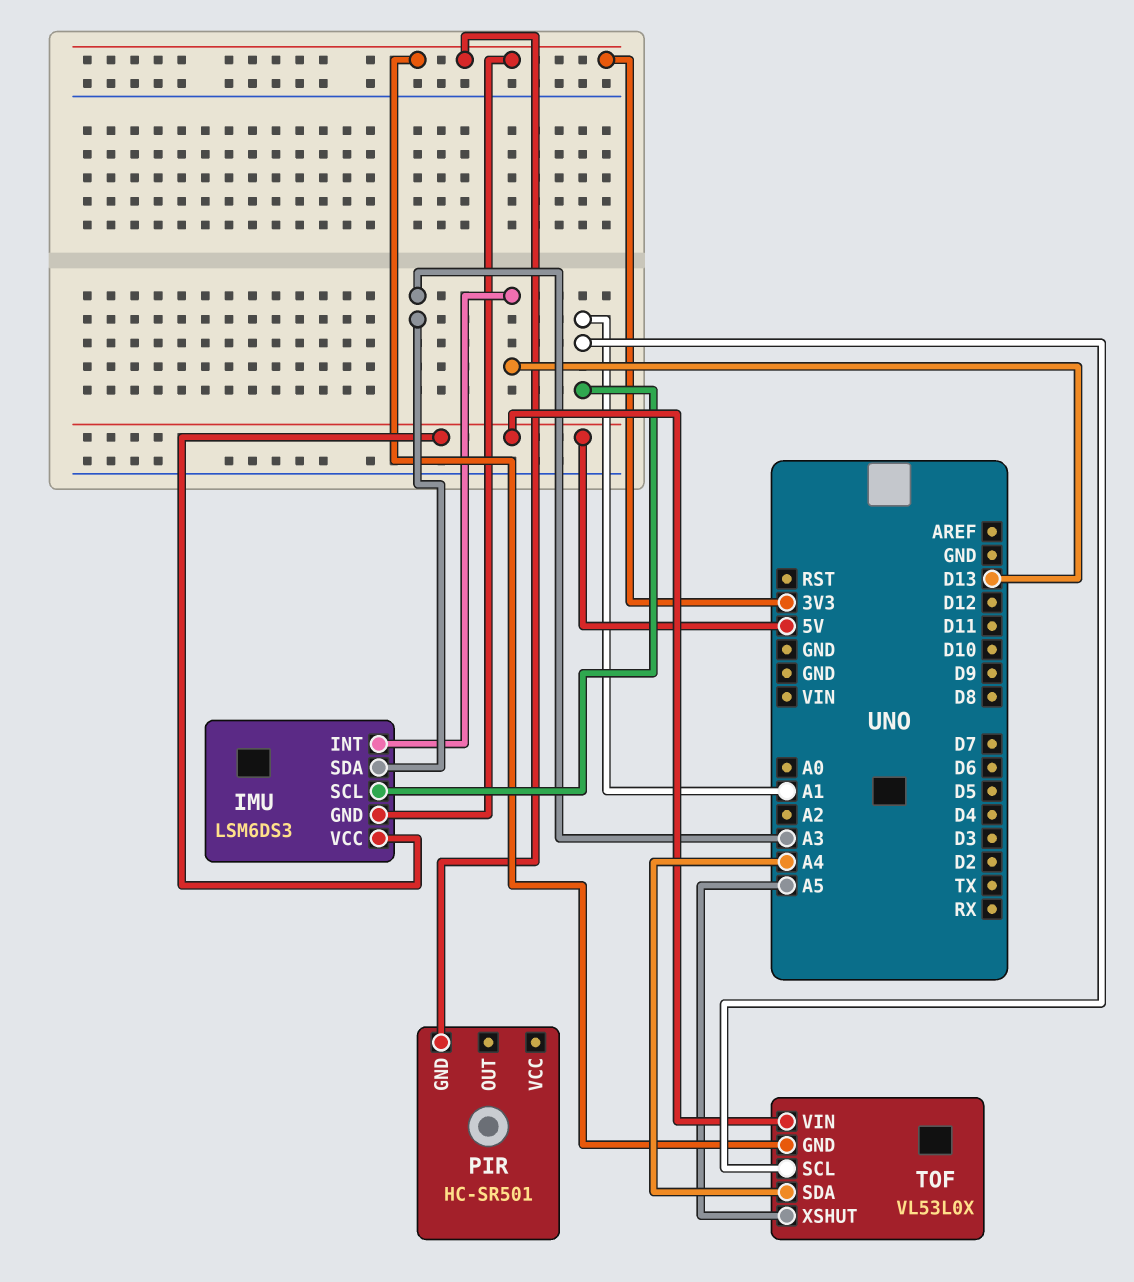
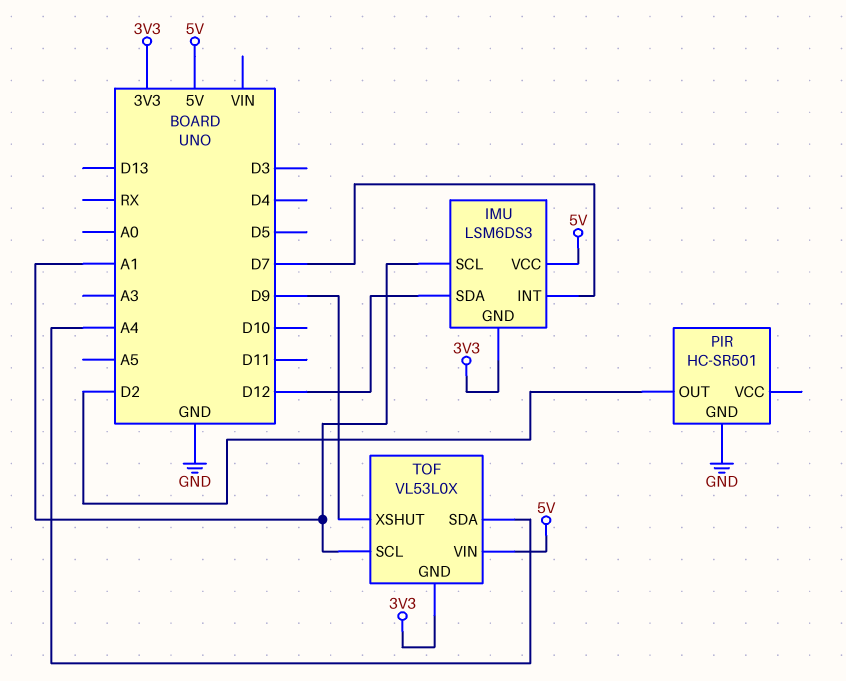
IMU pin INT: D13 -> D7
IMU pin SDA: A3 -> D12
PIR pin GND: 3V3 -> GND
PIR pin OUT: none -> D2
TOF pin XSHUT: A5 -> D9

